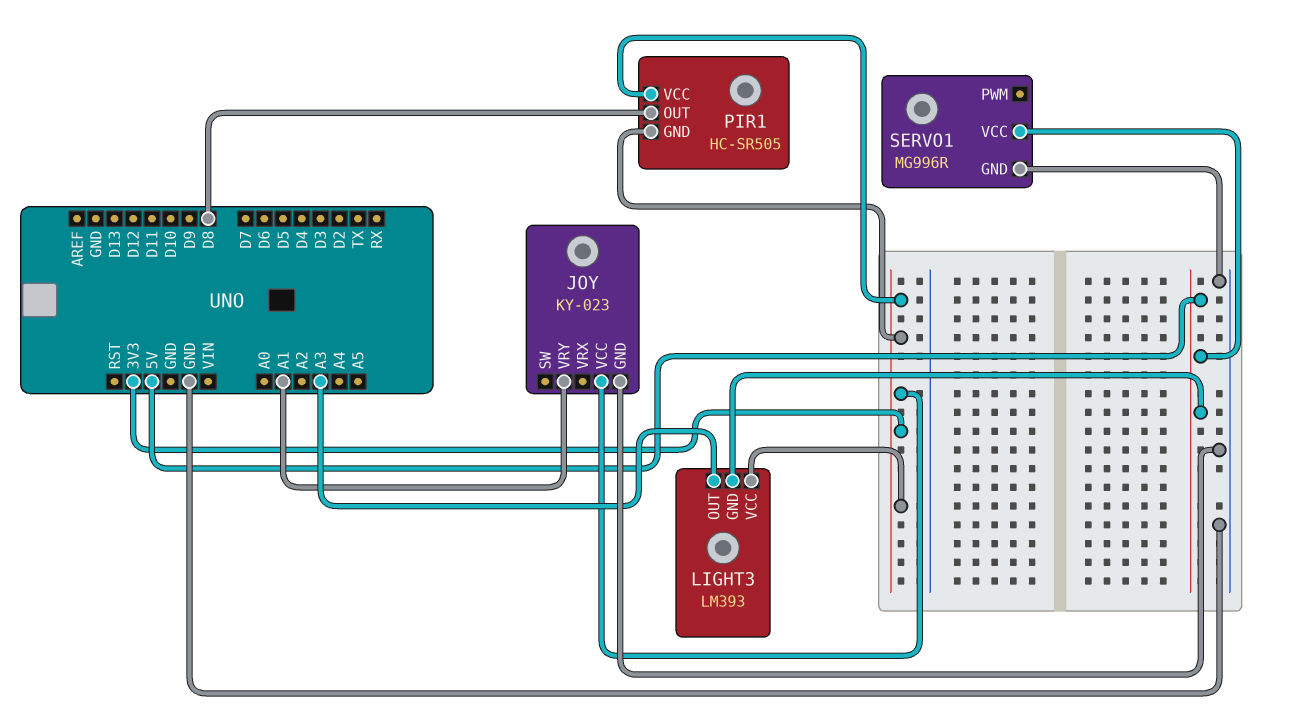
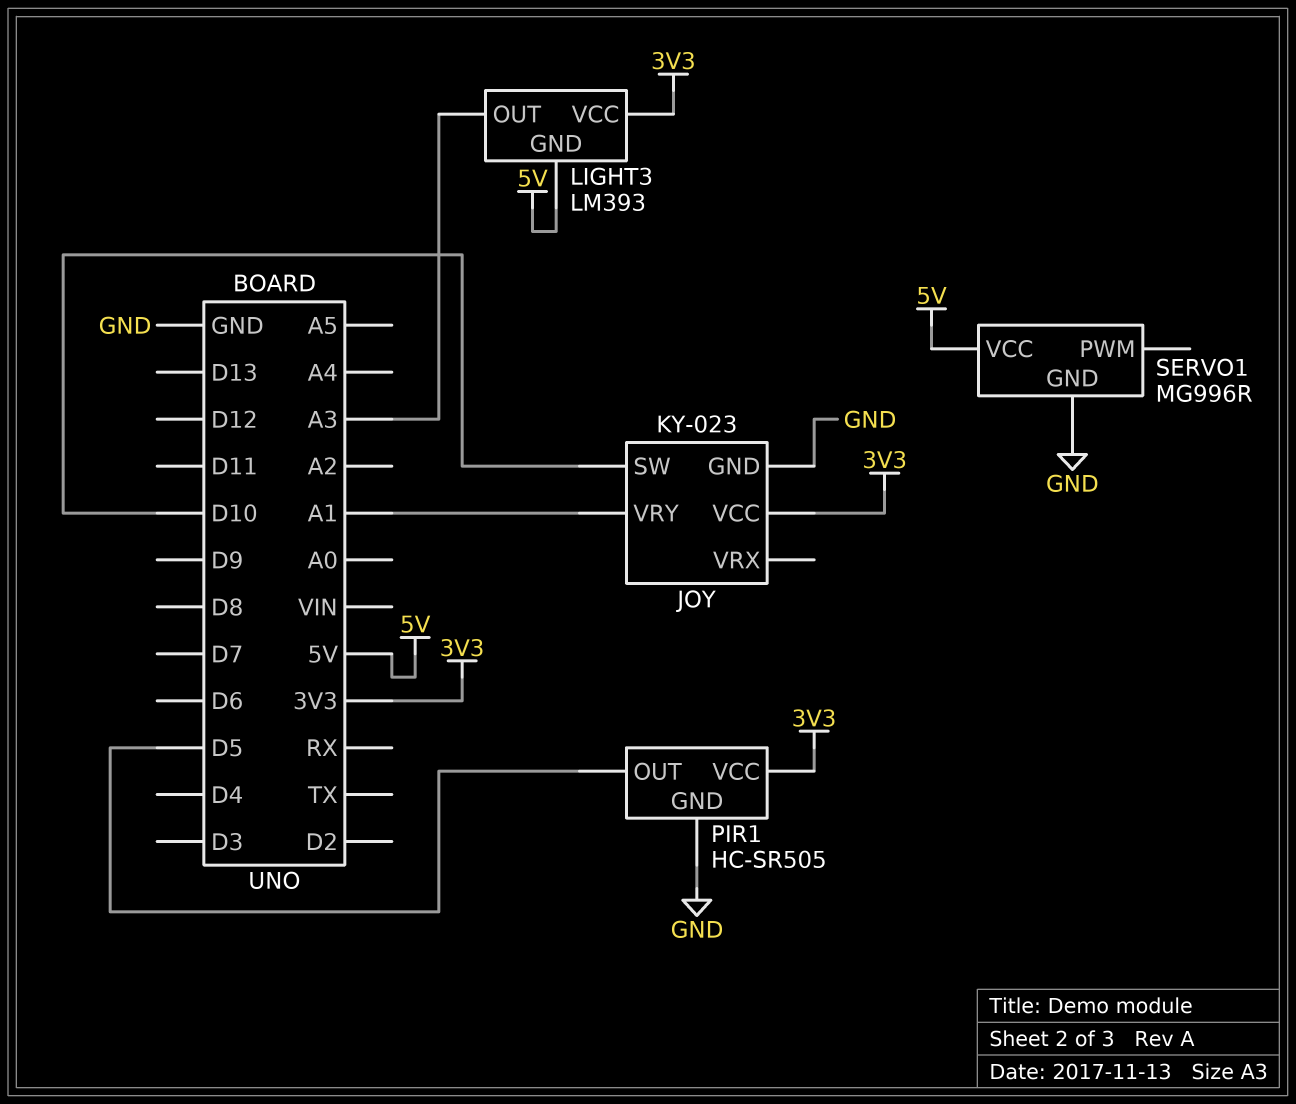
JOY pin SW: none -> D10
PIR1 pin GND: 3V3 -> GND
PIR1 pin OUT: D8 -> D5

